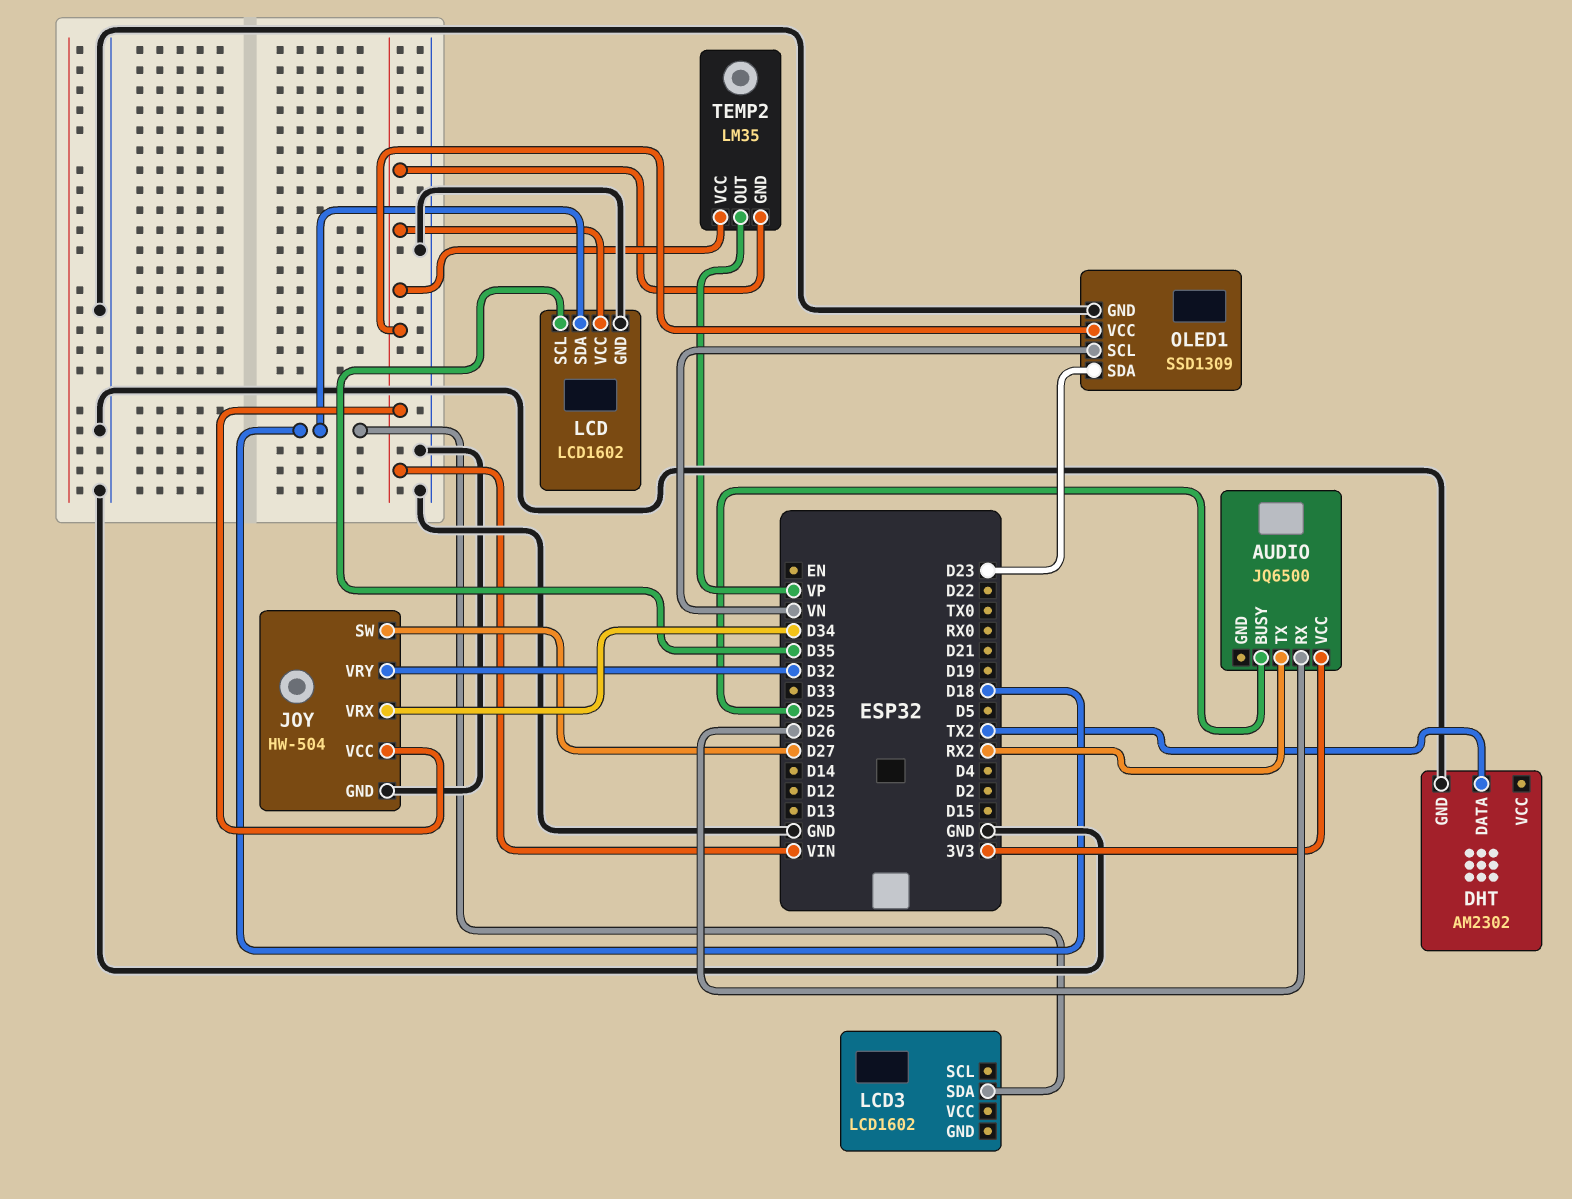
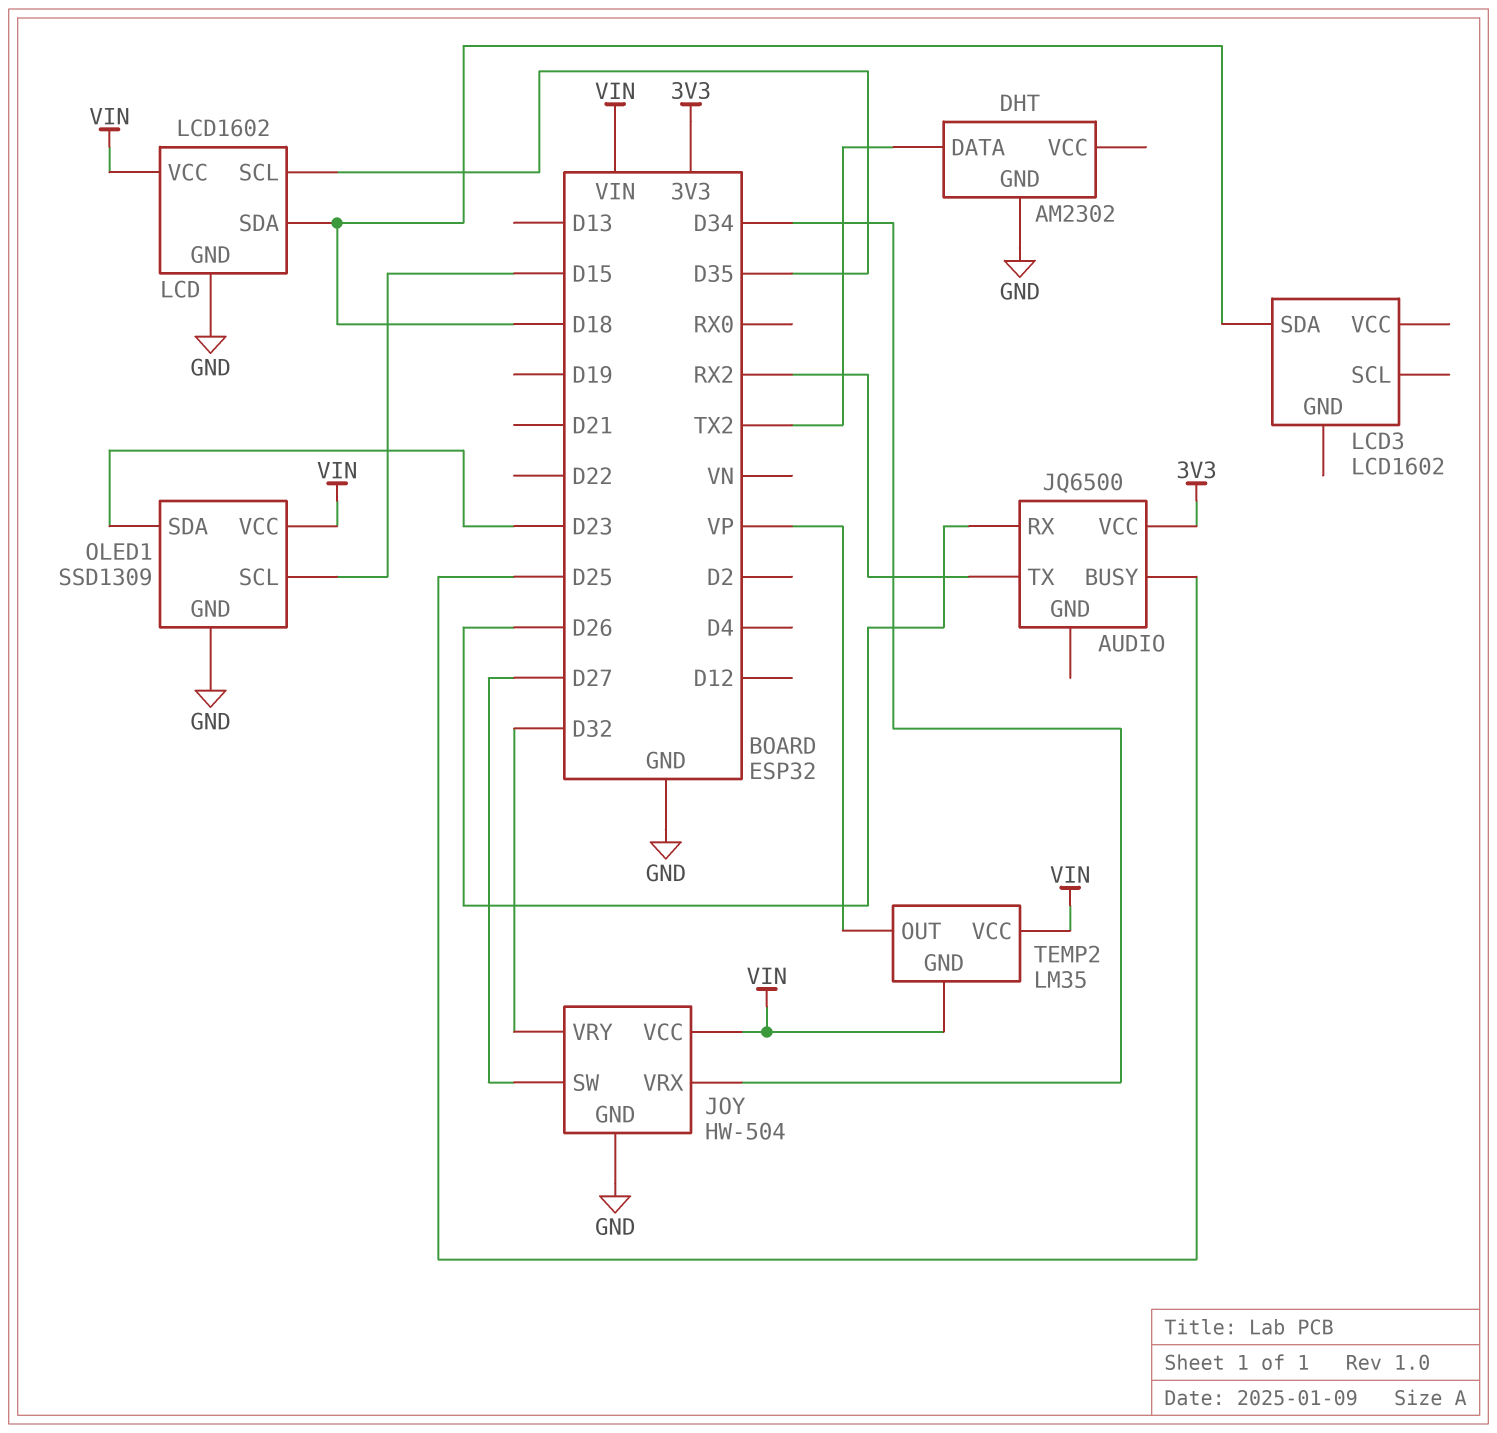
OLED1 pin SCL: VN -> D15

